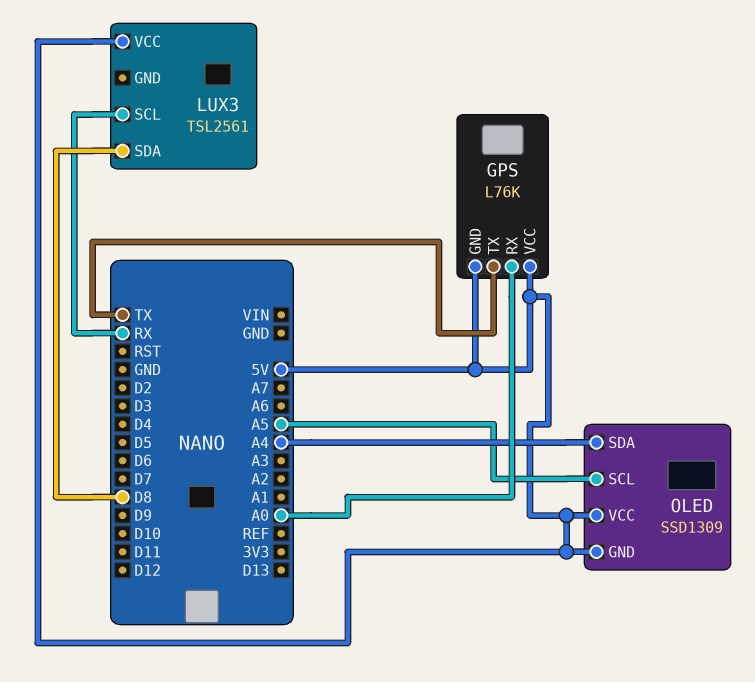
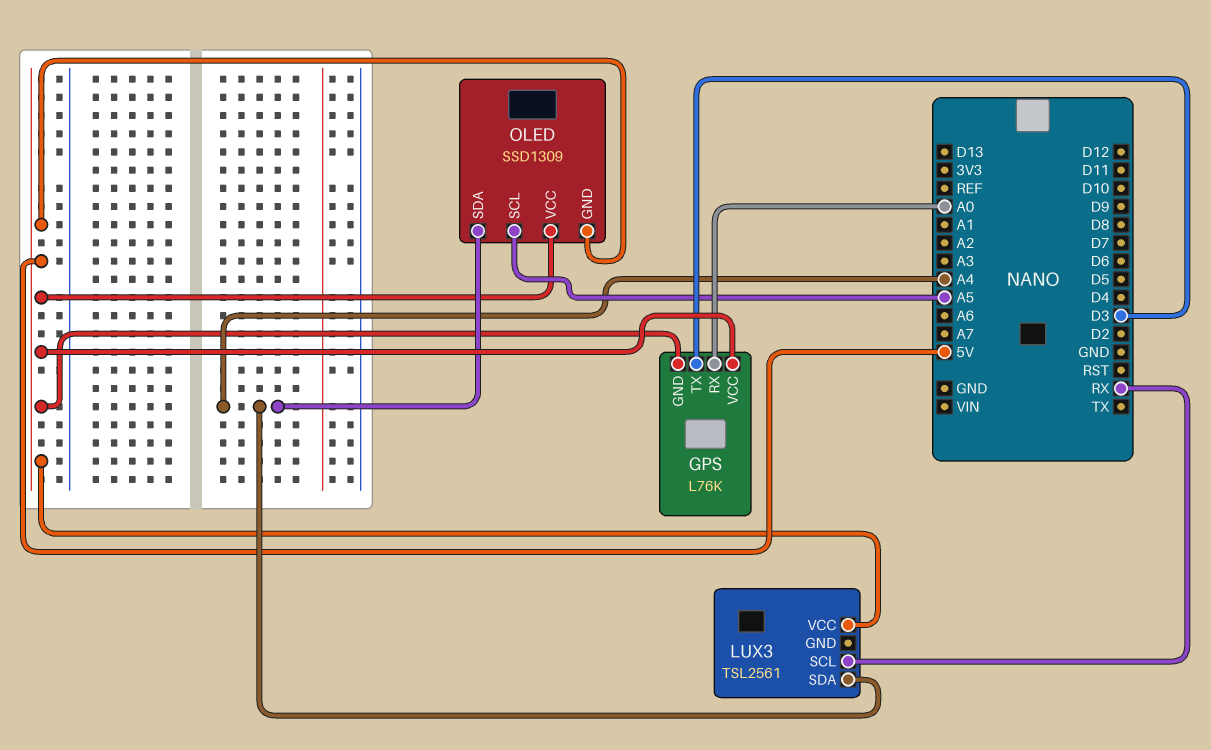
GPS pin TX: TX -> D3
LUX3 pin SDA: D8 -> A4

